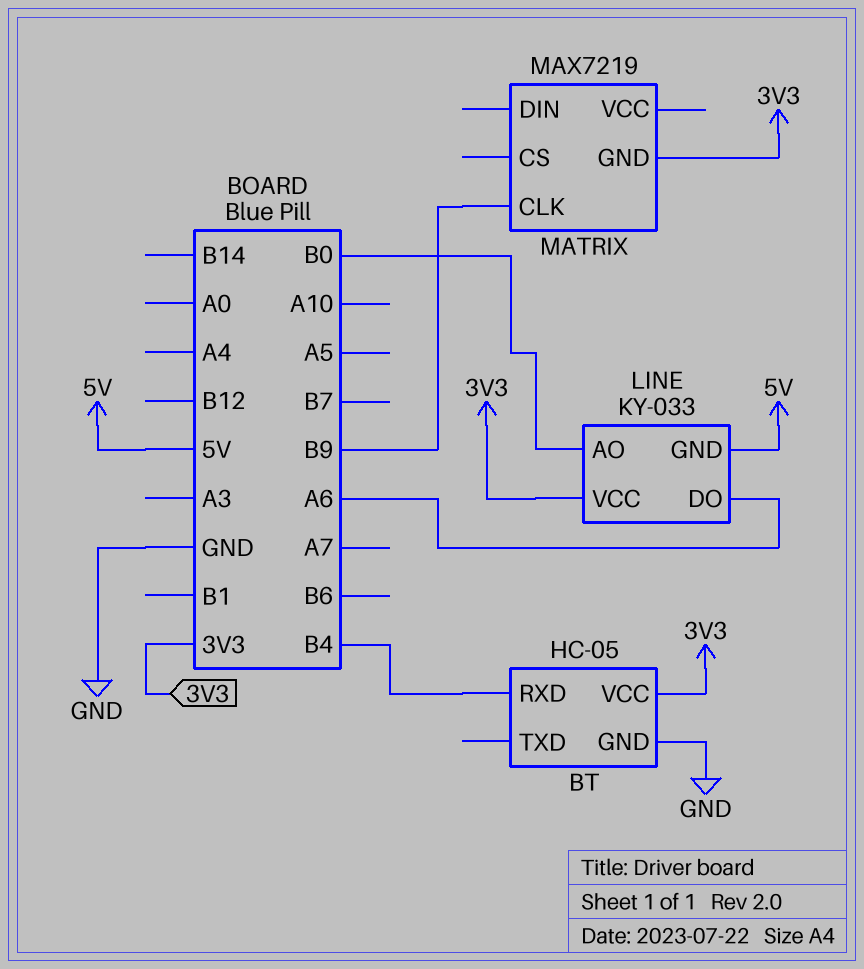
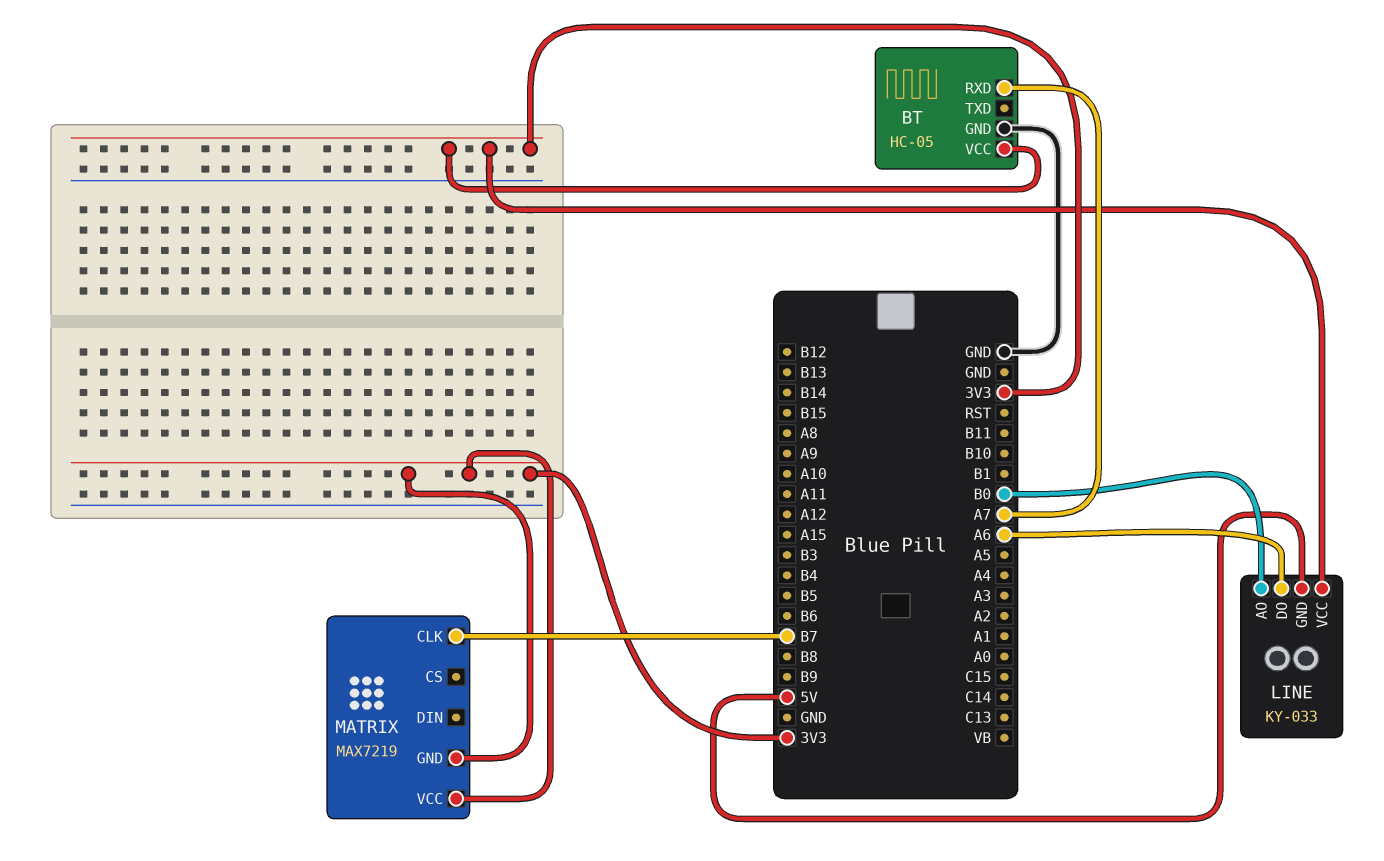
BT pin RXD: B4 -> A7
MATRIX pin CLK: B9 -> B7
MATRIX pin VCC: none -> 3V3

